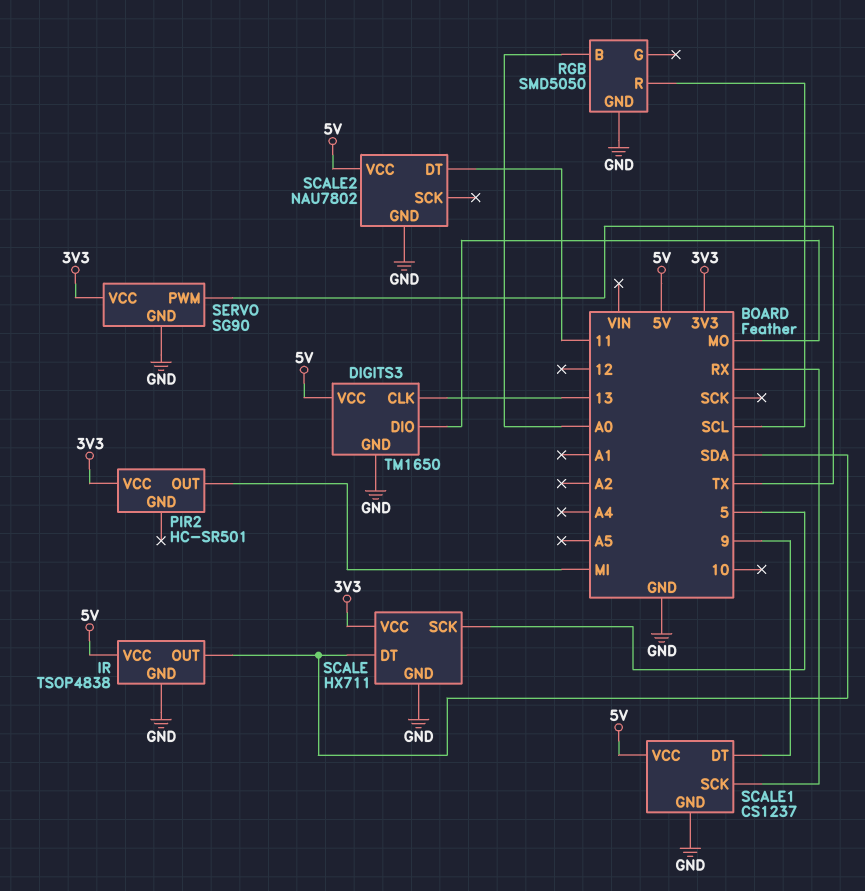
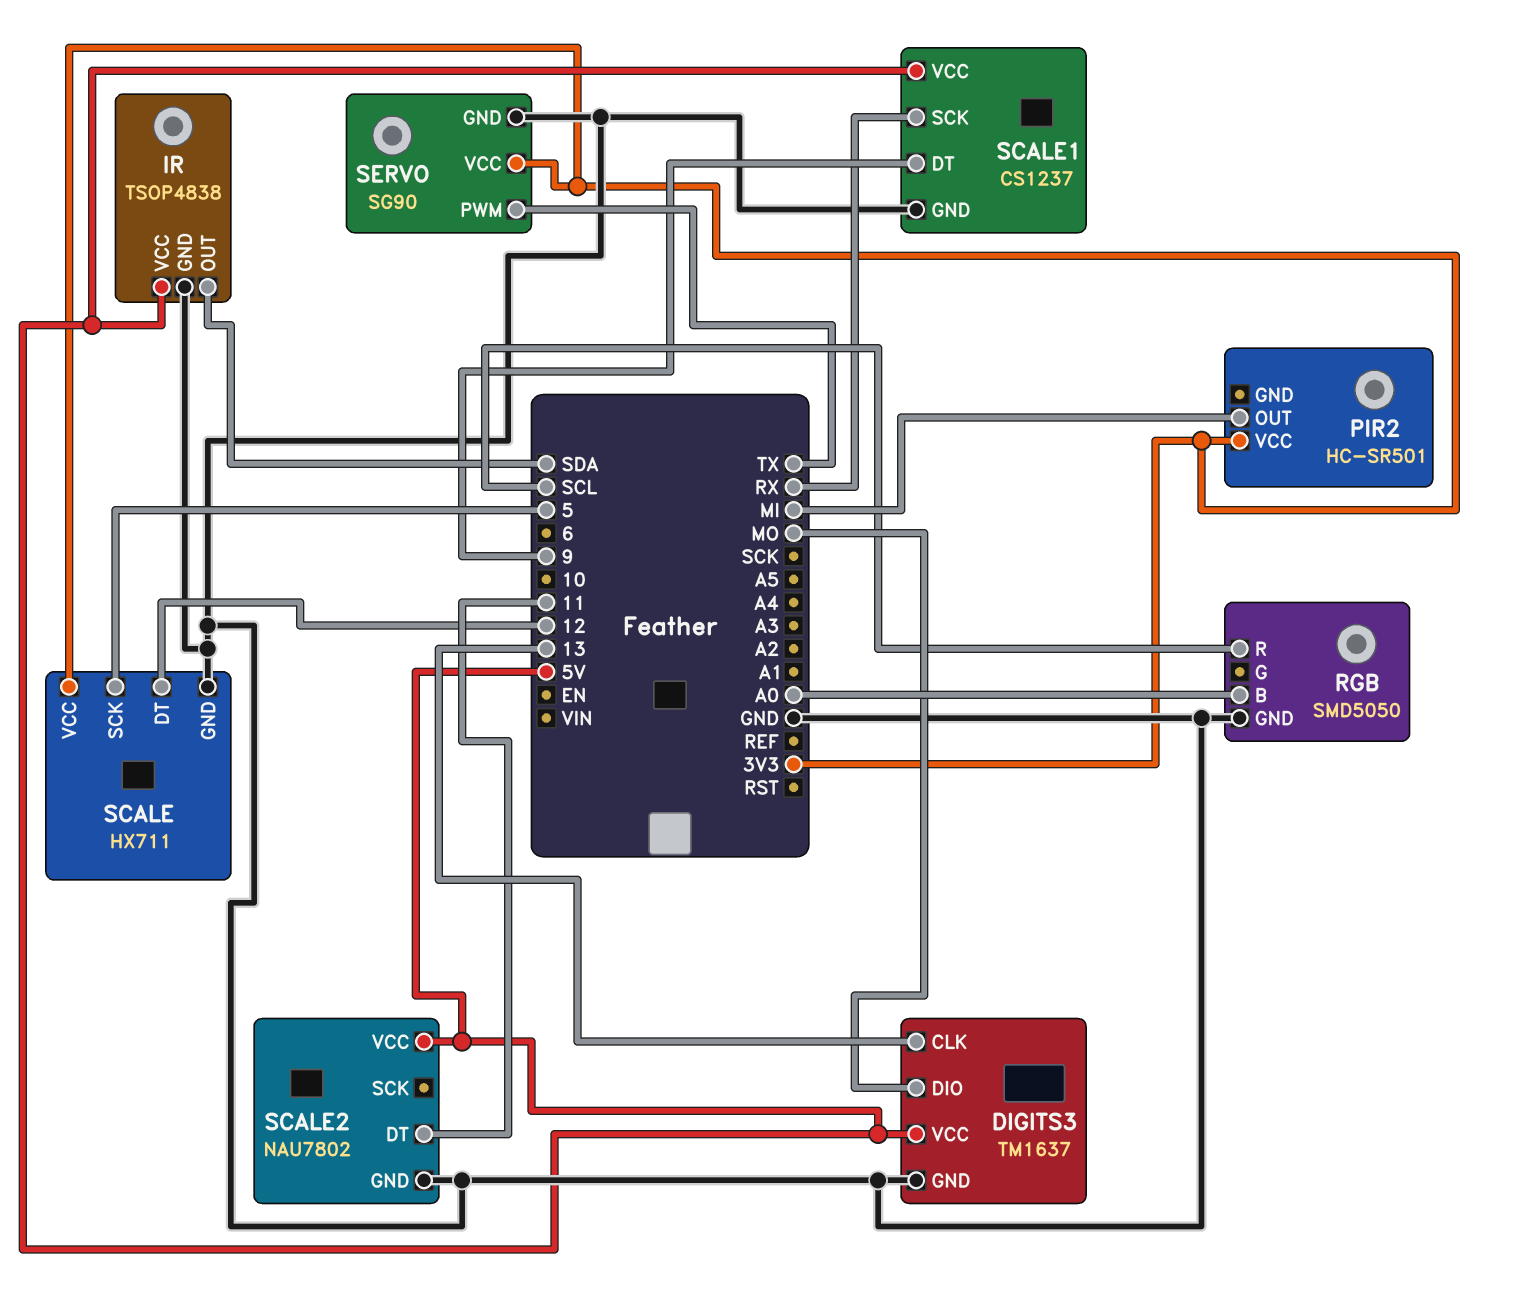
DIGITS3: TM1650 -> TM1637
SCALE pin DT: SDA -> 12

